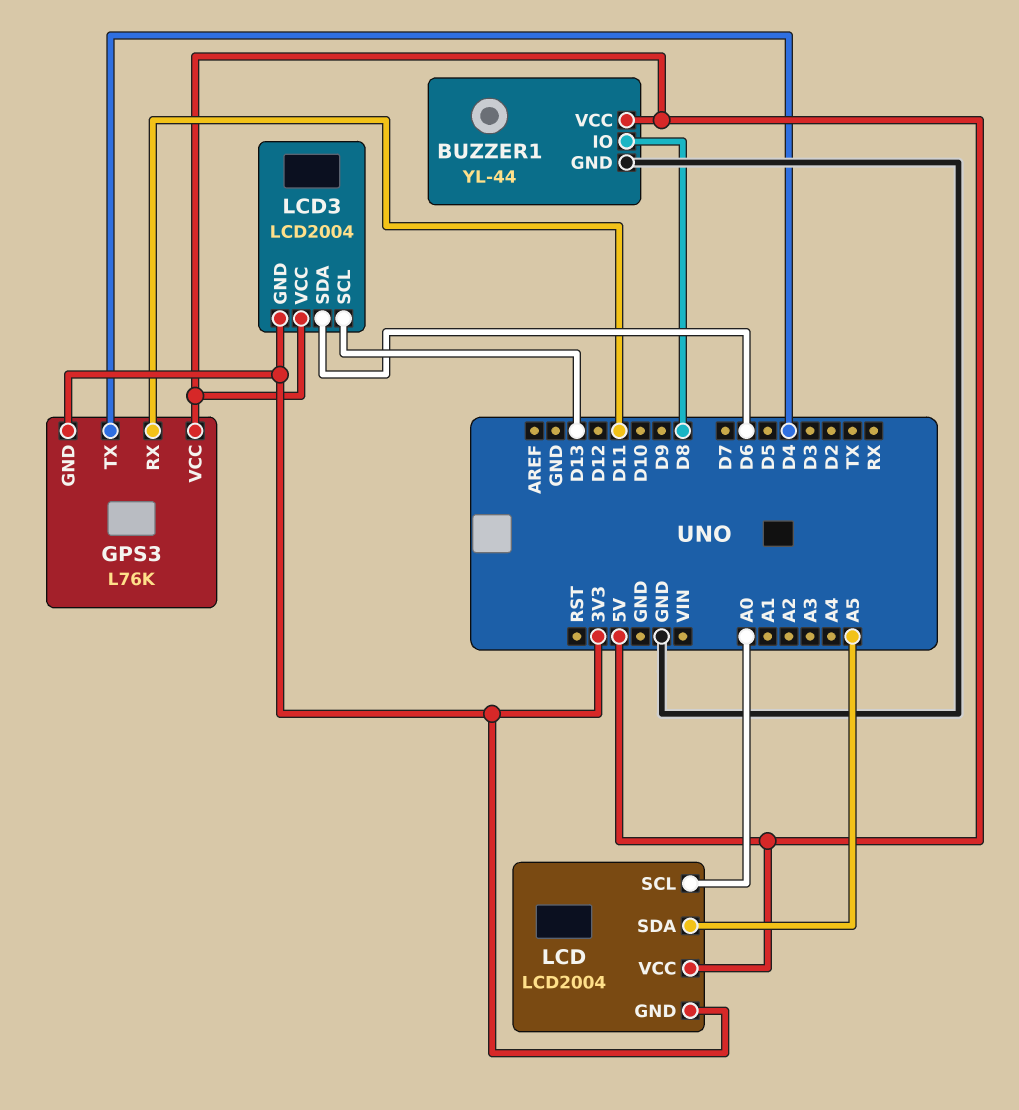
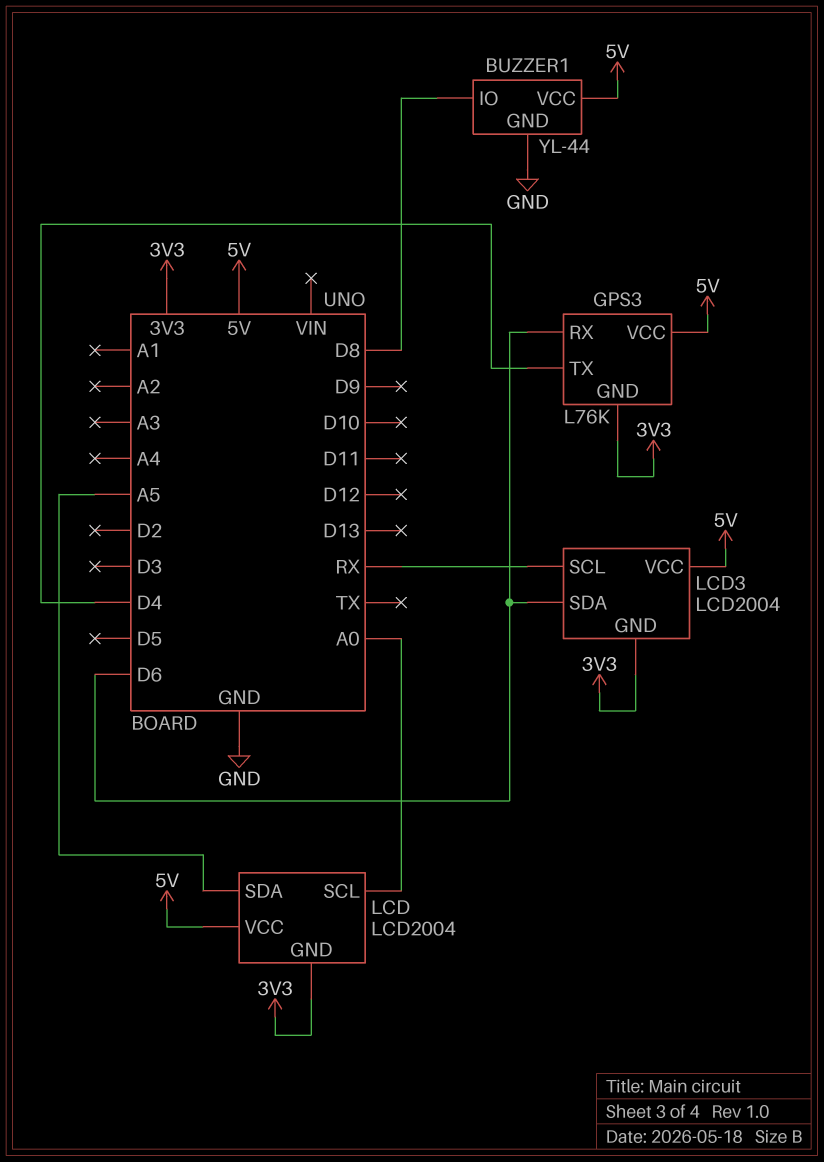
GPS3 pin RX: D11 -> D6
LCD3 pin SCL: D13 -> RX

